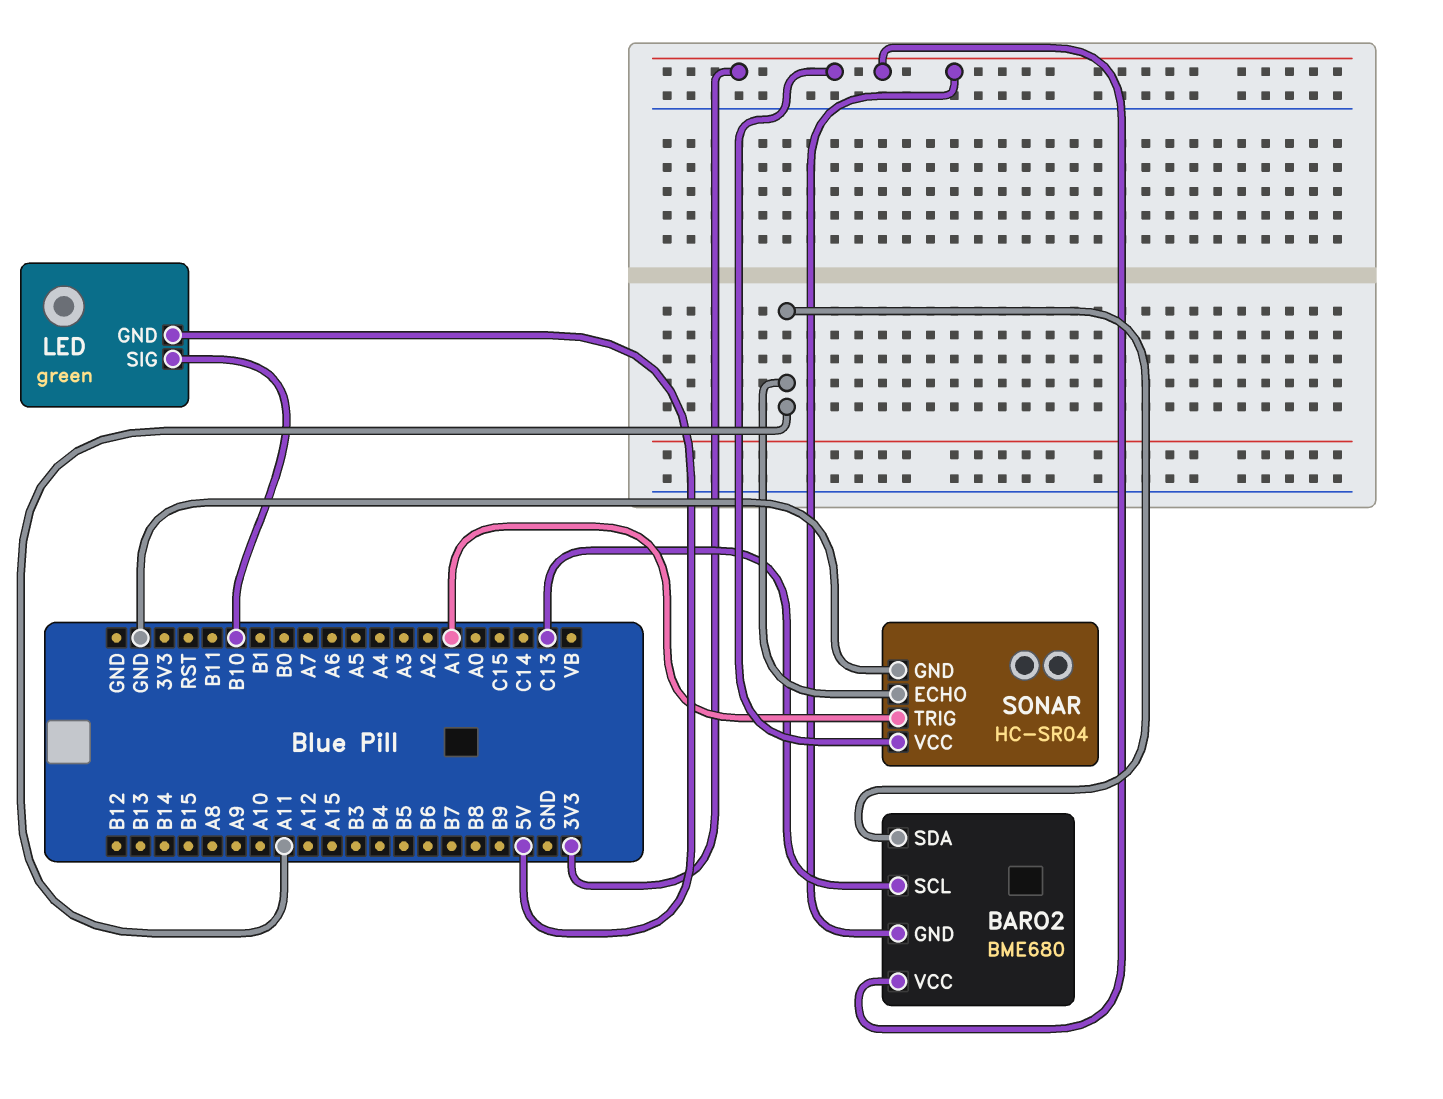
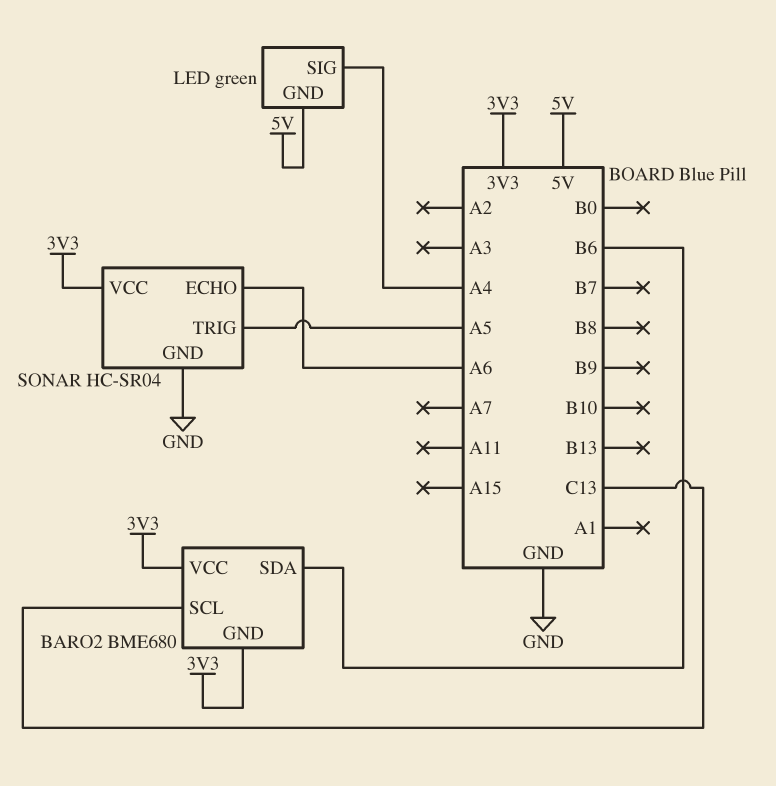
BARO2 pin SDA: A11 -> B6
LED pin SIG: B10 -> A4
SONAR pin ECHO: A11 -> A6
SONAR pin TRIG: A1 -> A5

